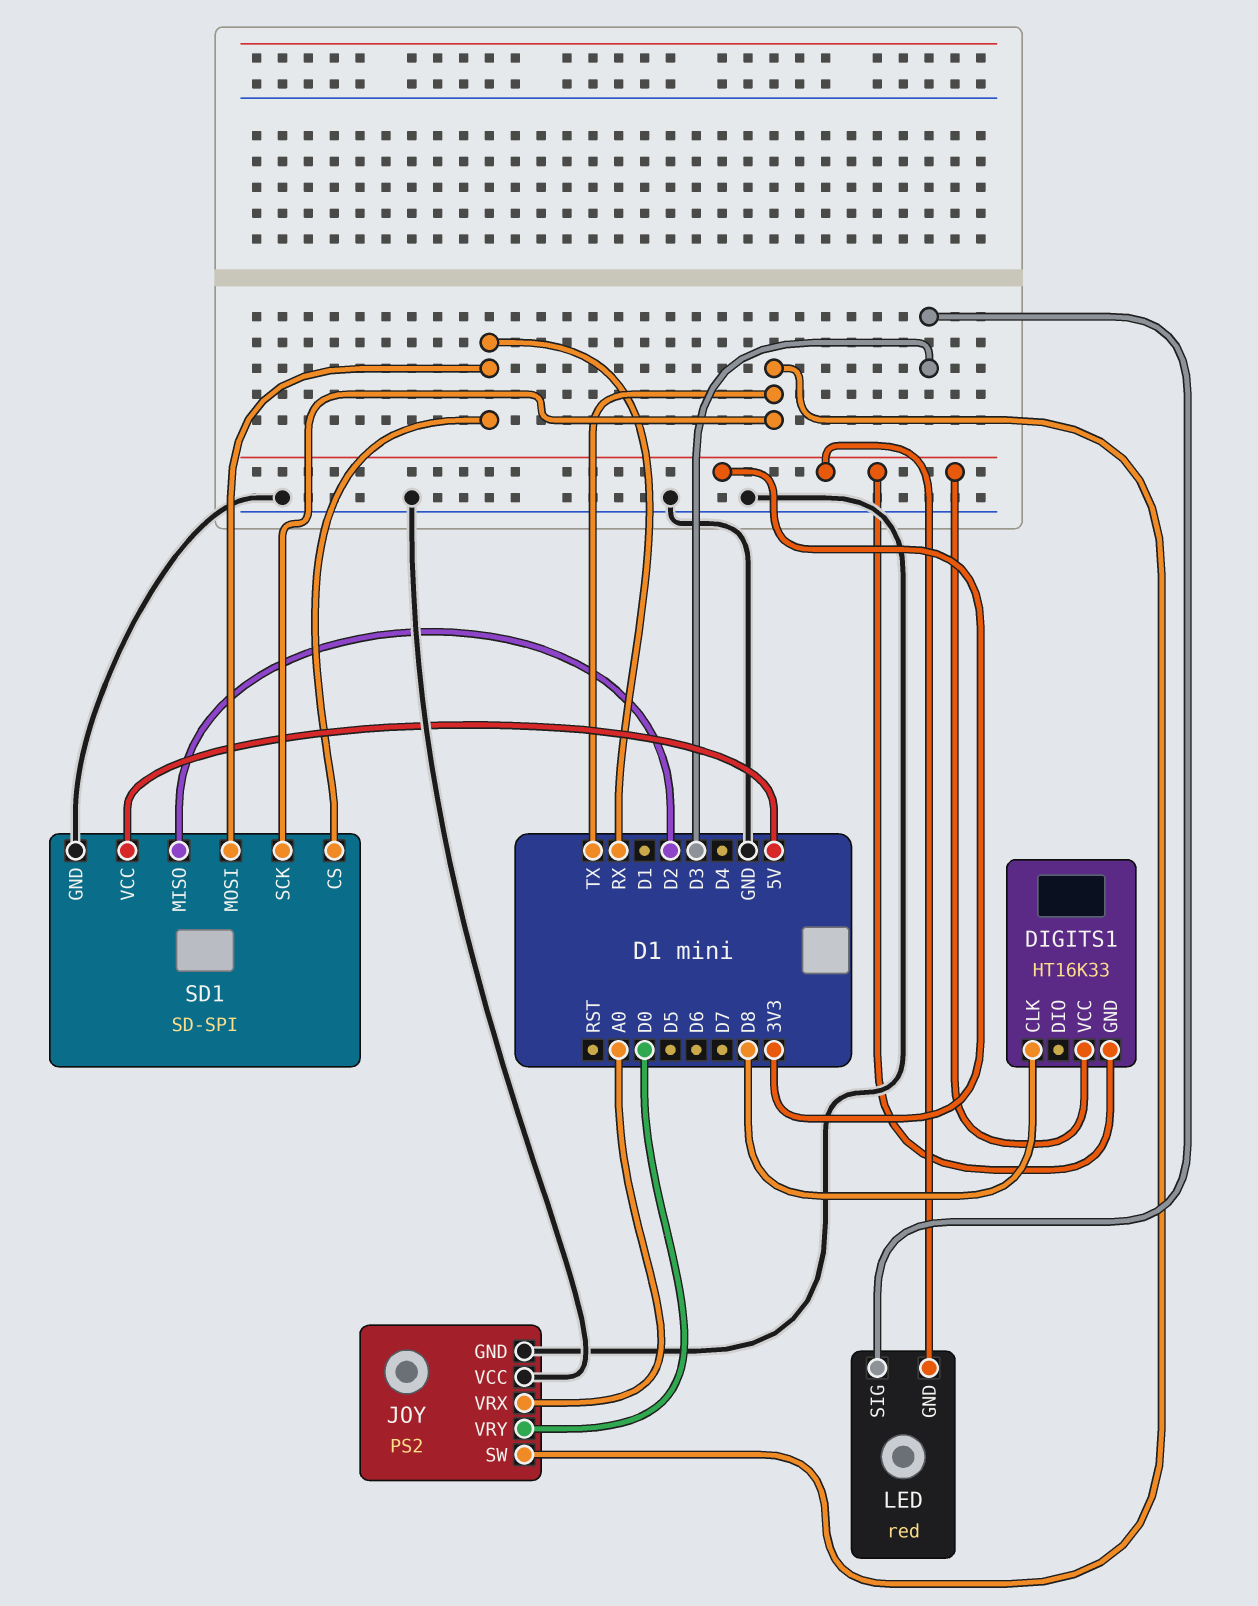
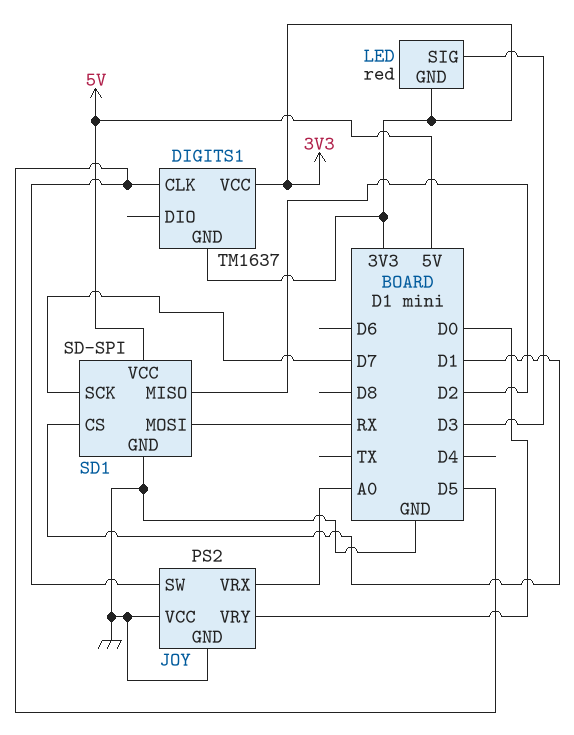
DIGITS1: HT16K33 -> TM1637
DIGITS1 pin CLK: D8 -> D5
JOY pin SW: TX -> D5
SD1 pin CS: RX -> D1
SD1 pin SCK: TX -> D7

